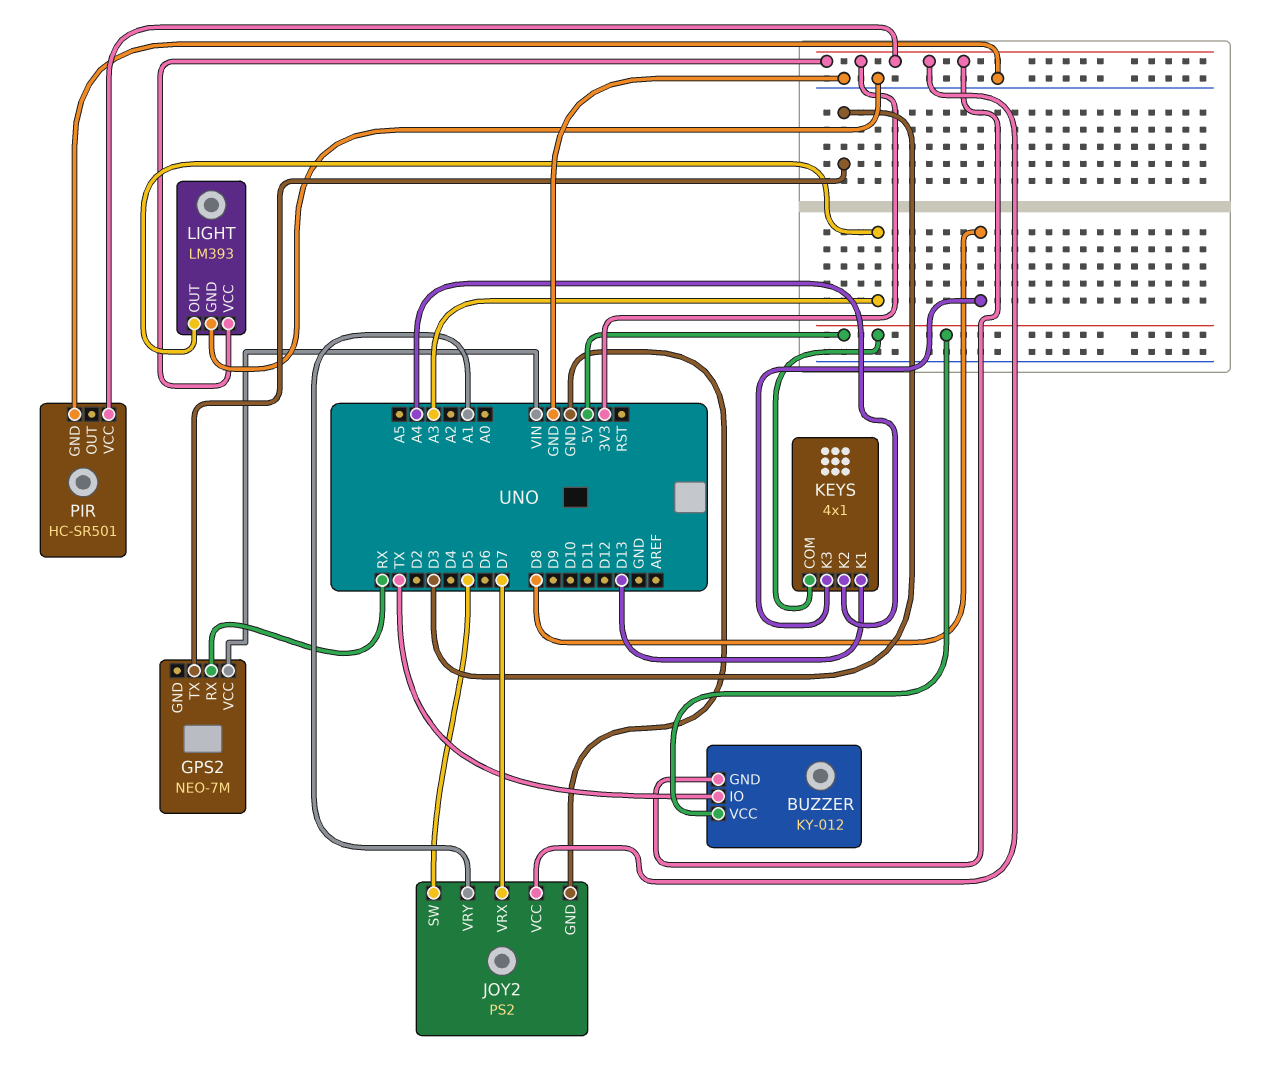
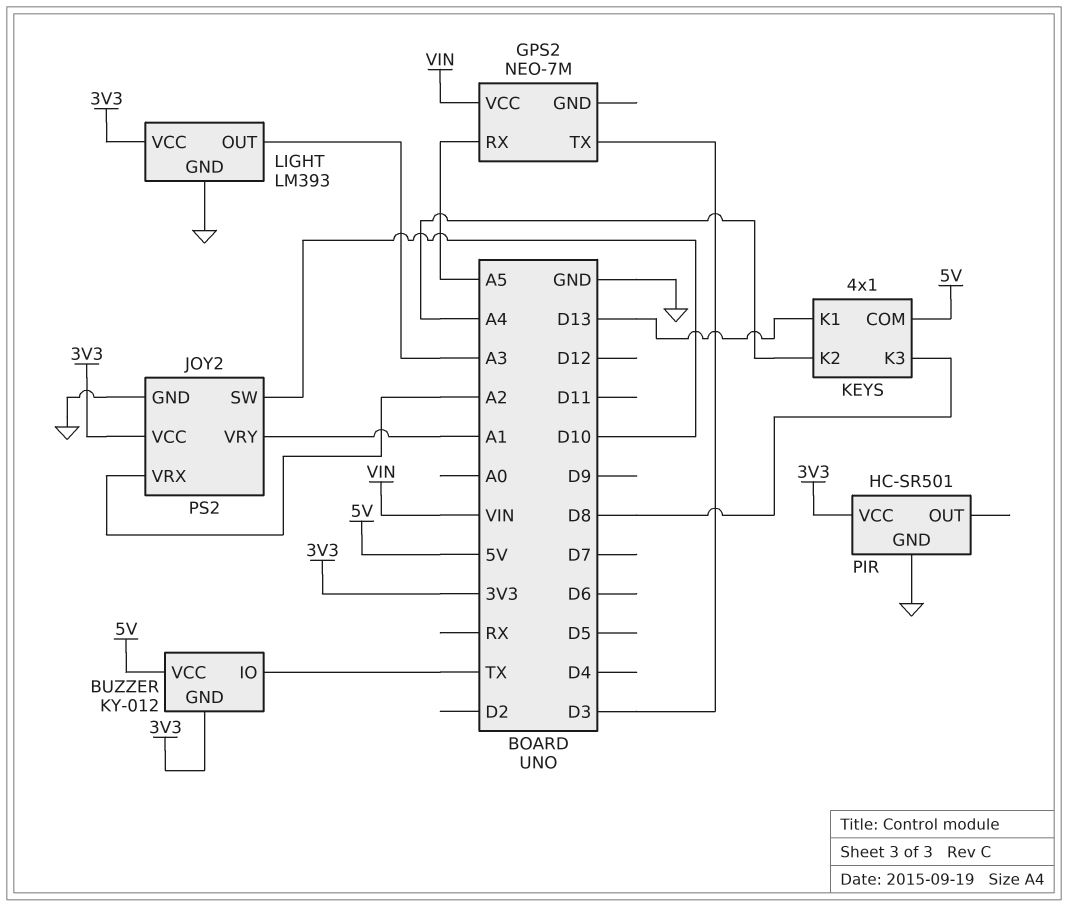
GPS2 pin RX: RX -> A5
JOY2 pin SW: D5 -> D10
JOY2 pin VRX: D7 -> A2

